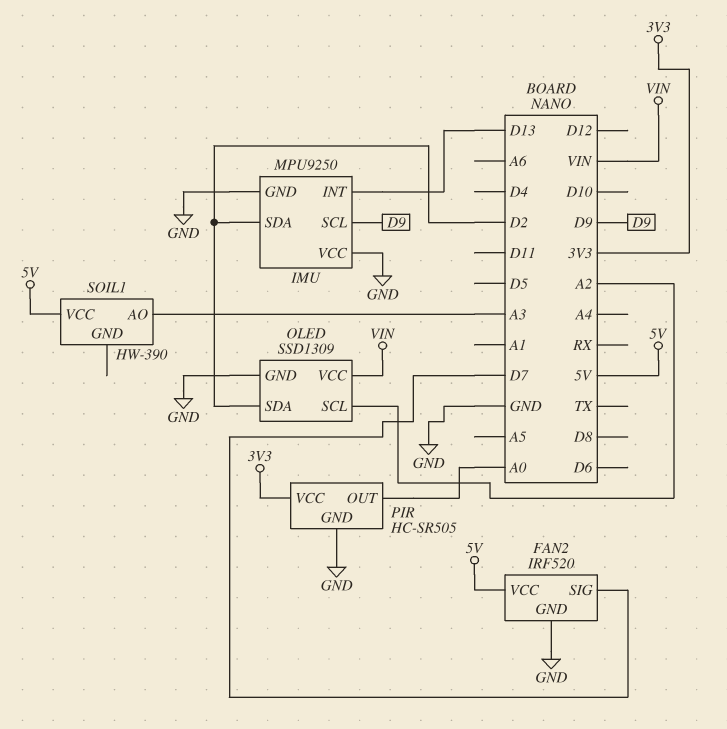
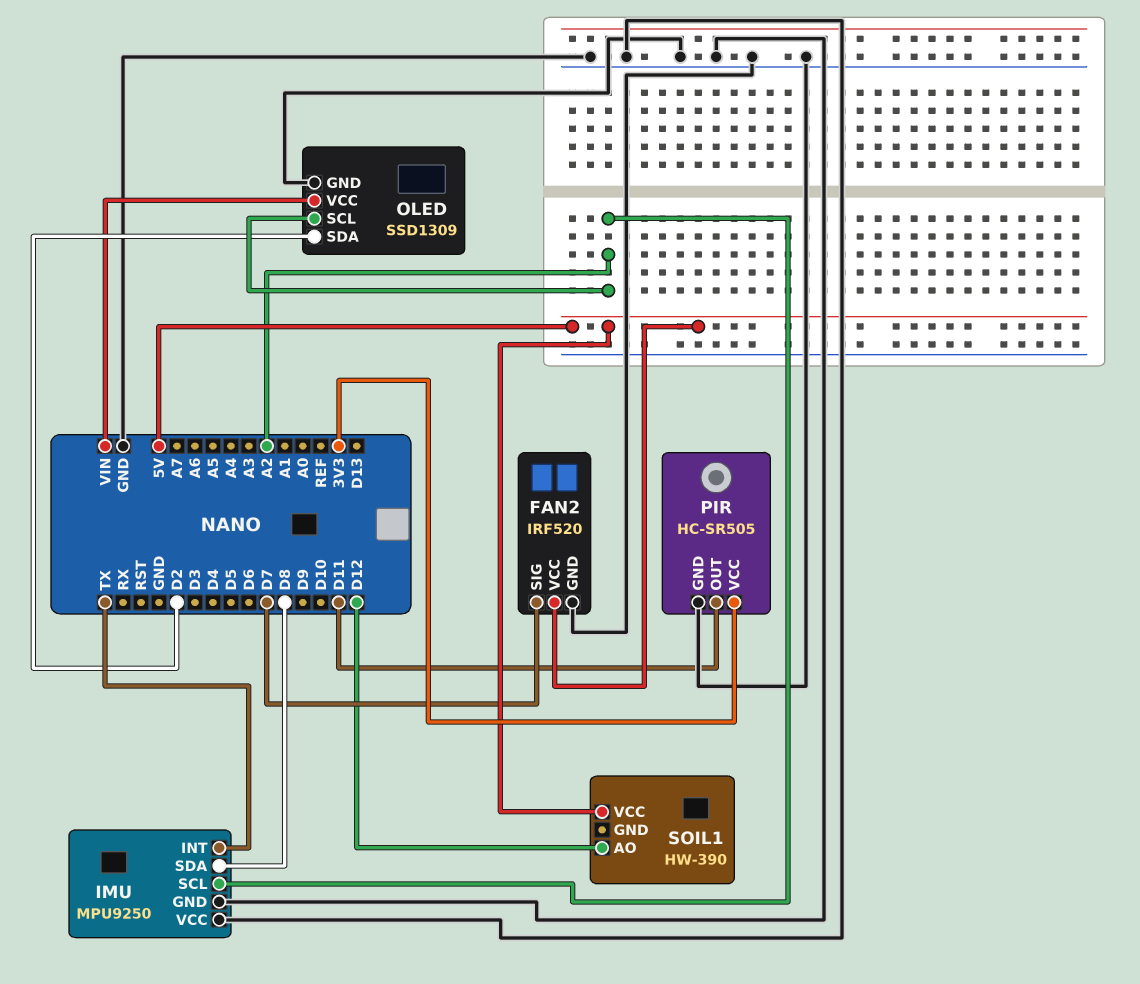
IMU pin INT: D13 -> TX
IMU pin SCL: D9 -> A2
IMU pin SDA: D2 -> D8
PIR pin OUT: A0 -> D11
SOIL1 pin AO: A3 -> D12

